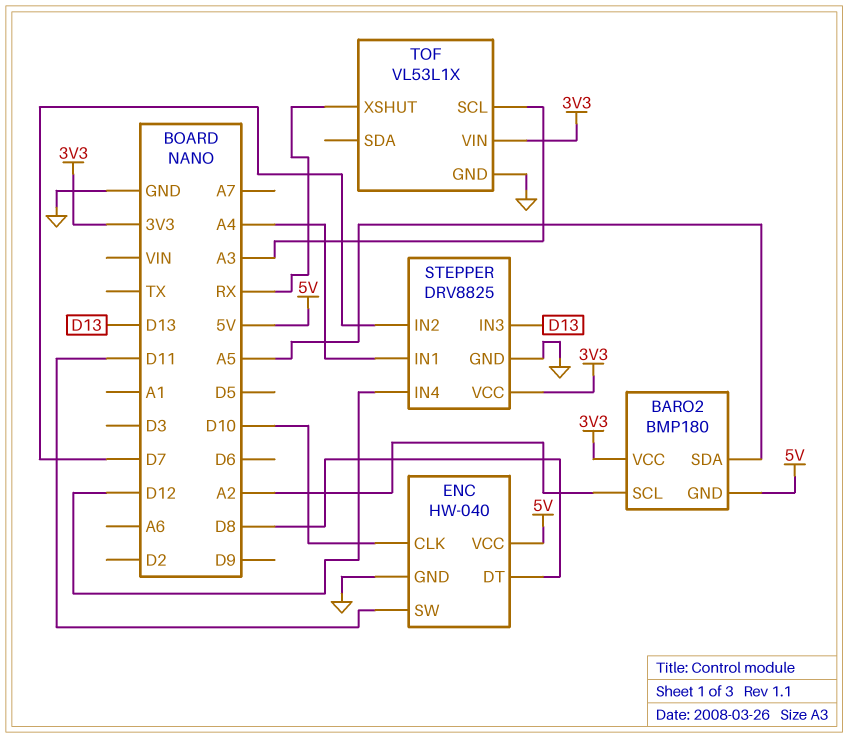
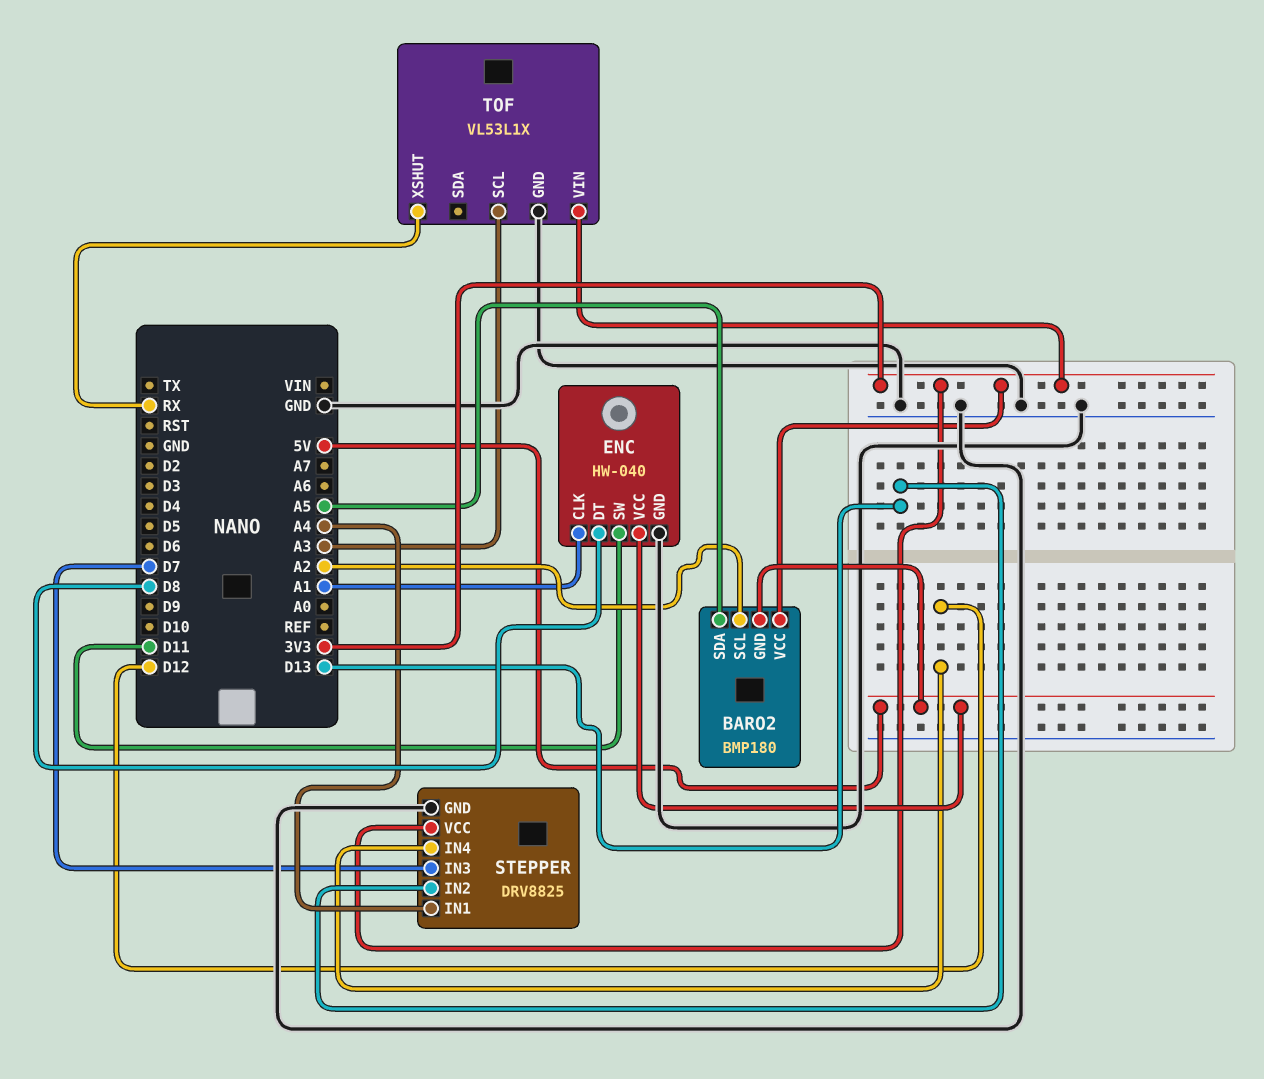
ENC pin CLK: D10 -> A1
STEPPER pin IN2: D7 -> D13
STEPPER pin IN3: D13 -> D7

